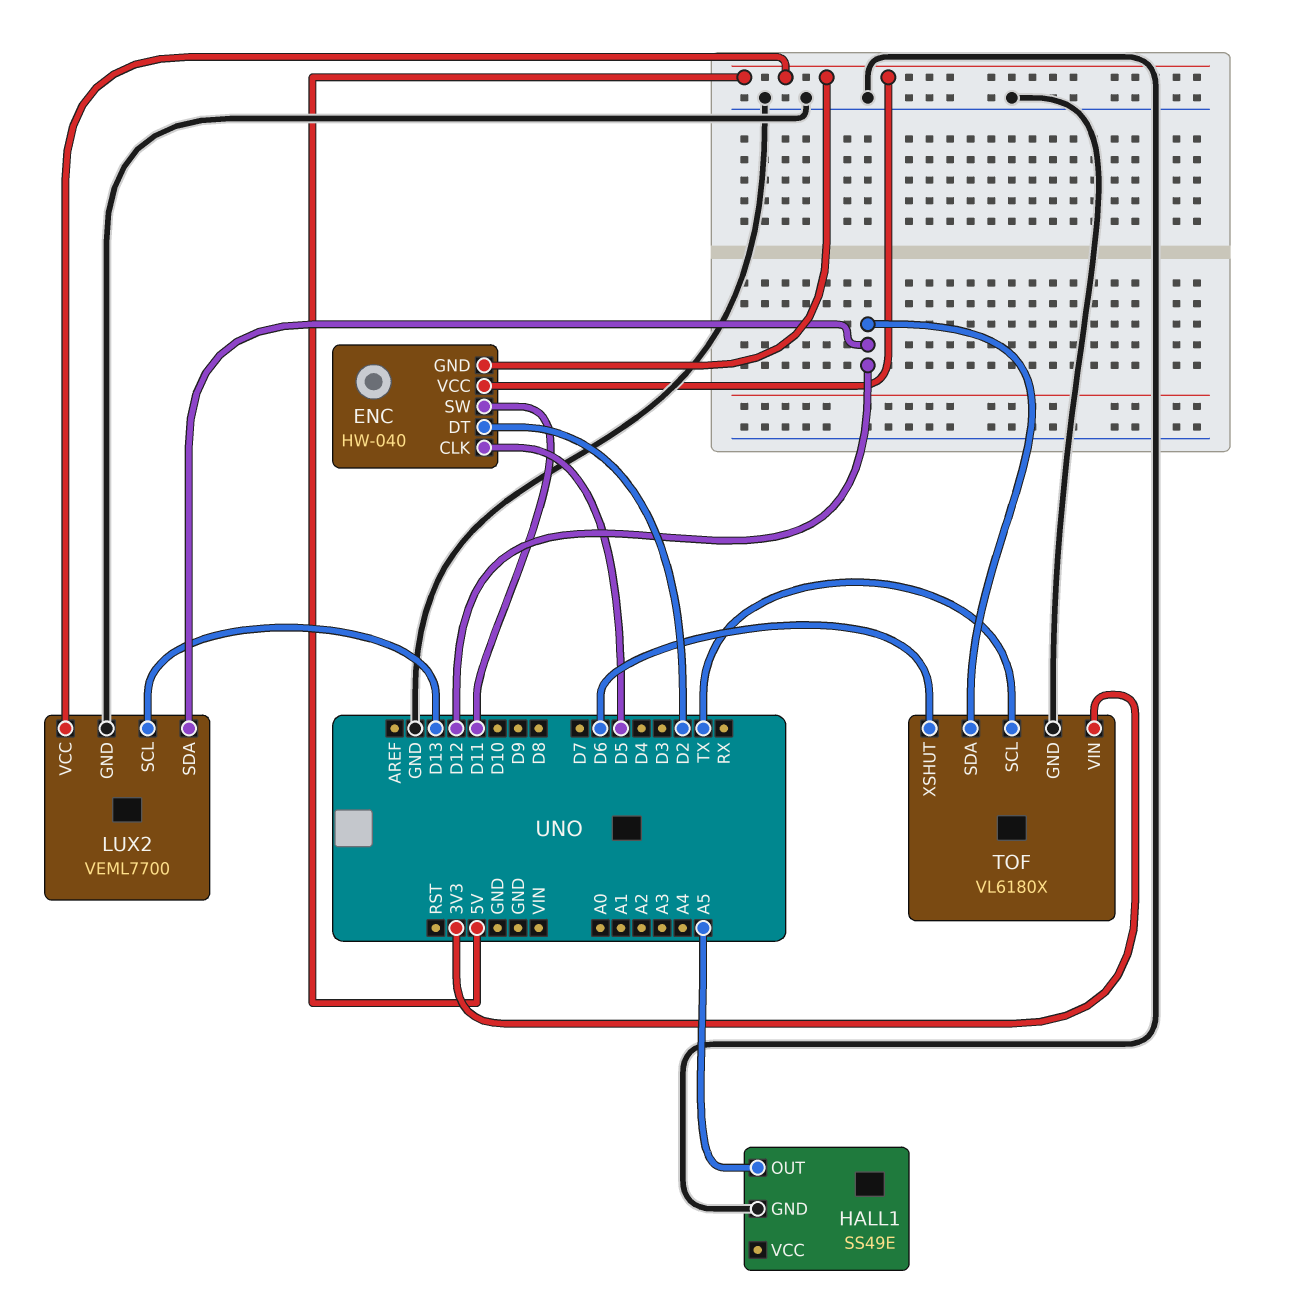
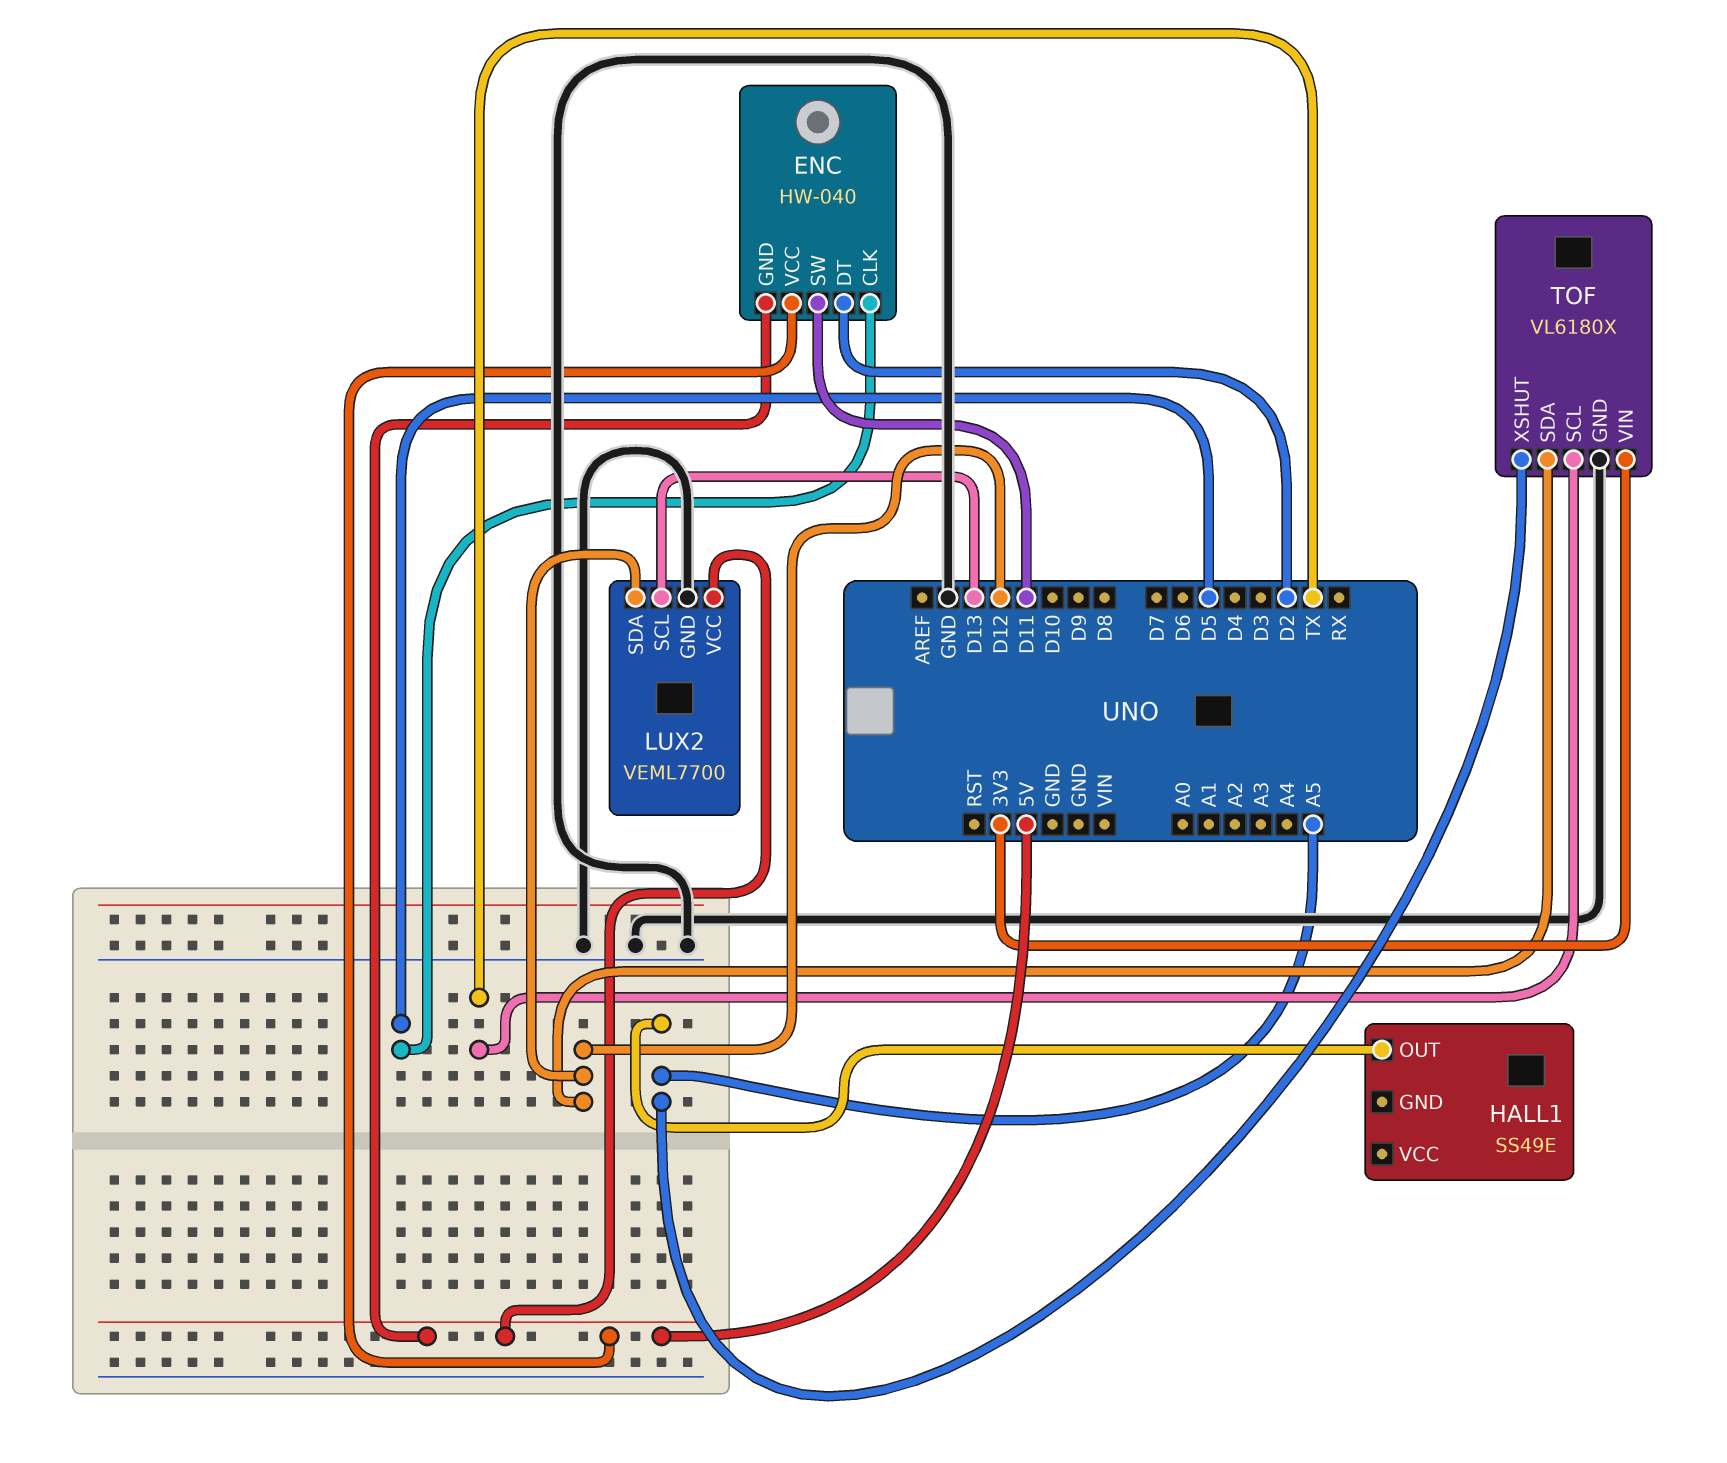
HALL1 pin GND: GND -> none
TOF pin XSHUT: D6 -> A5

